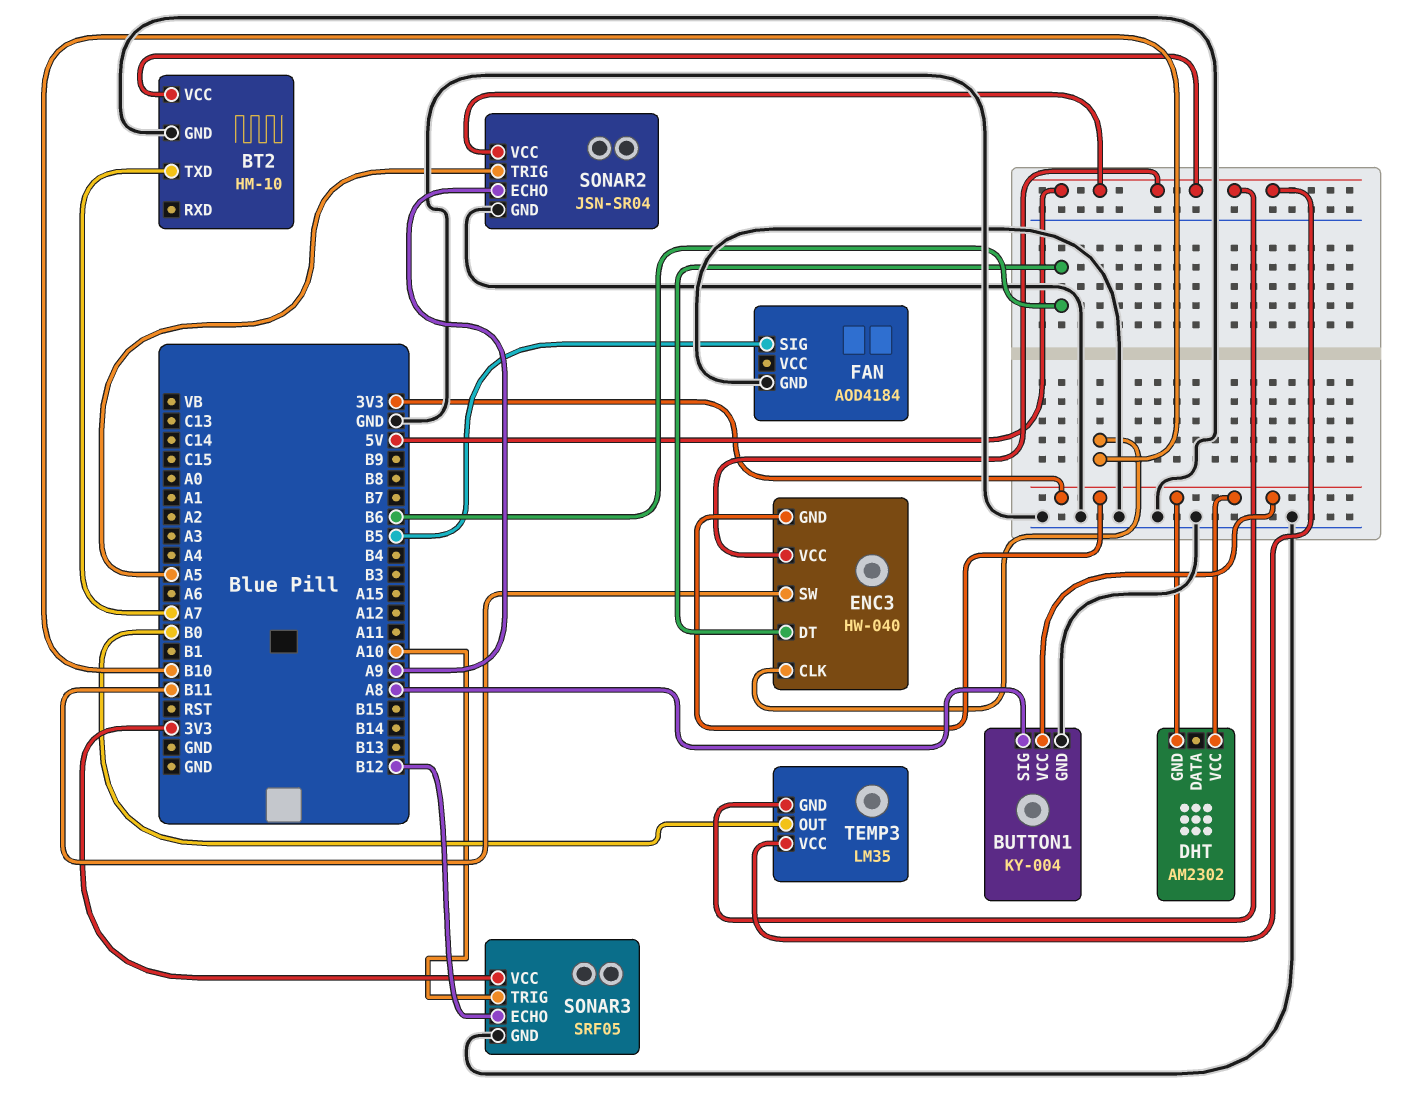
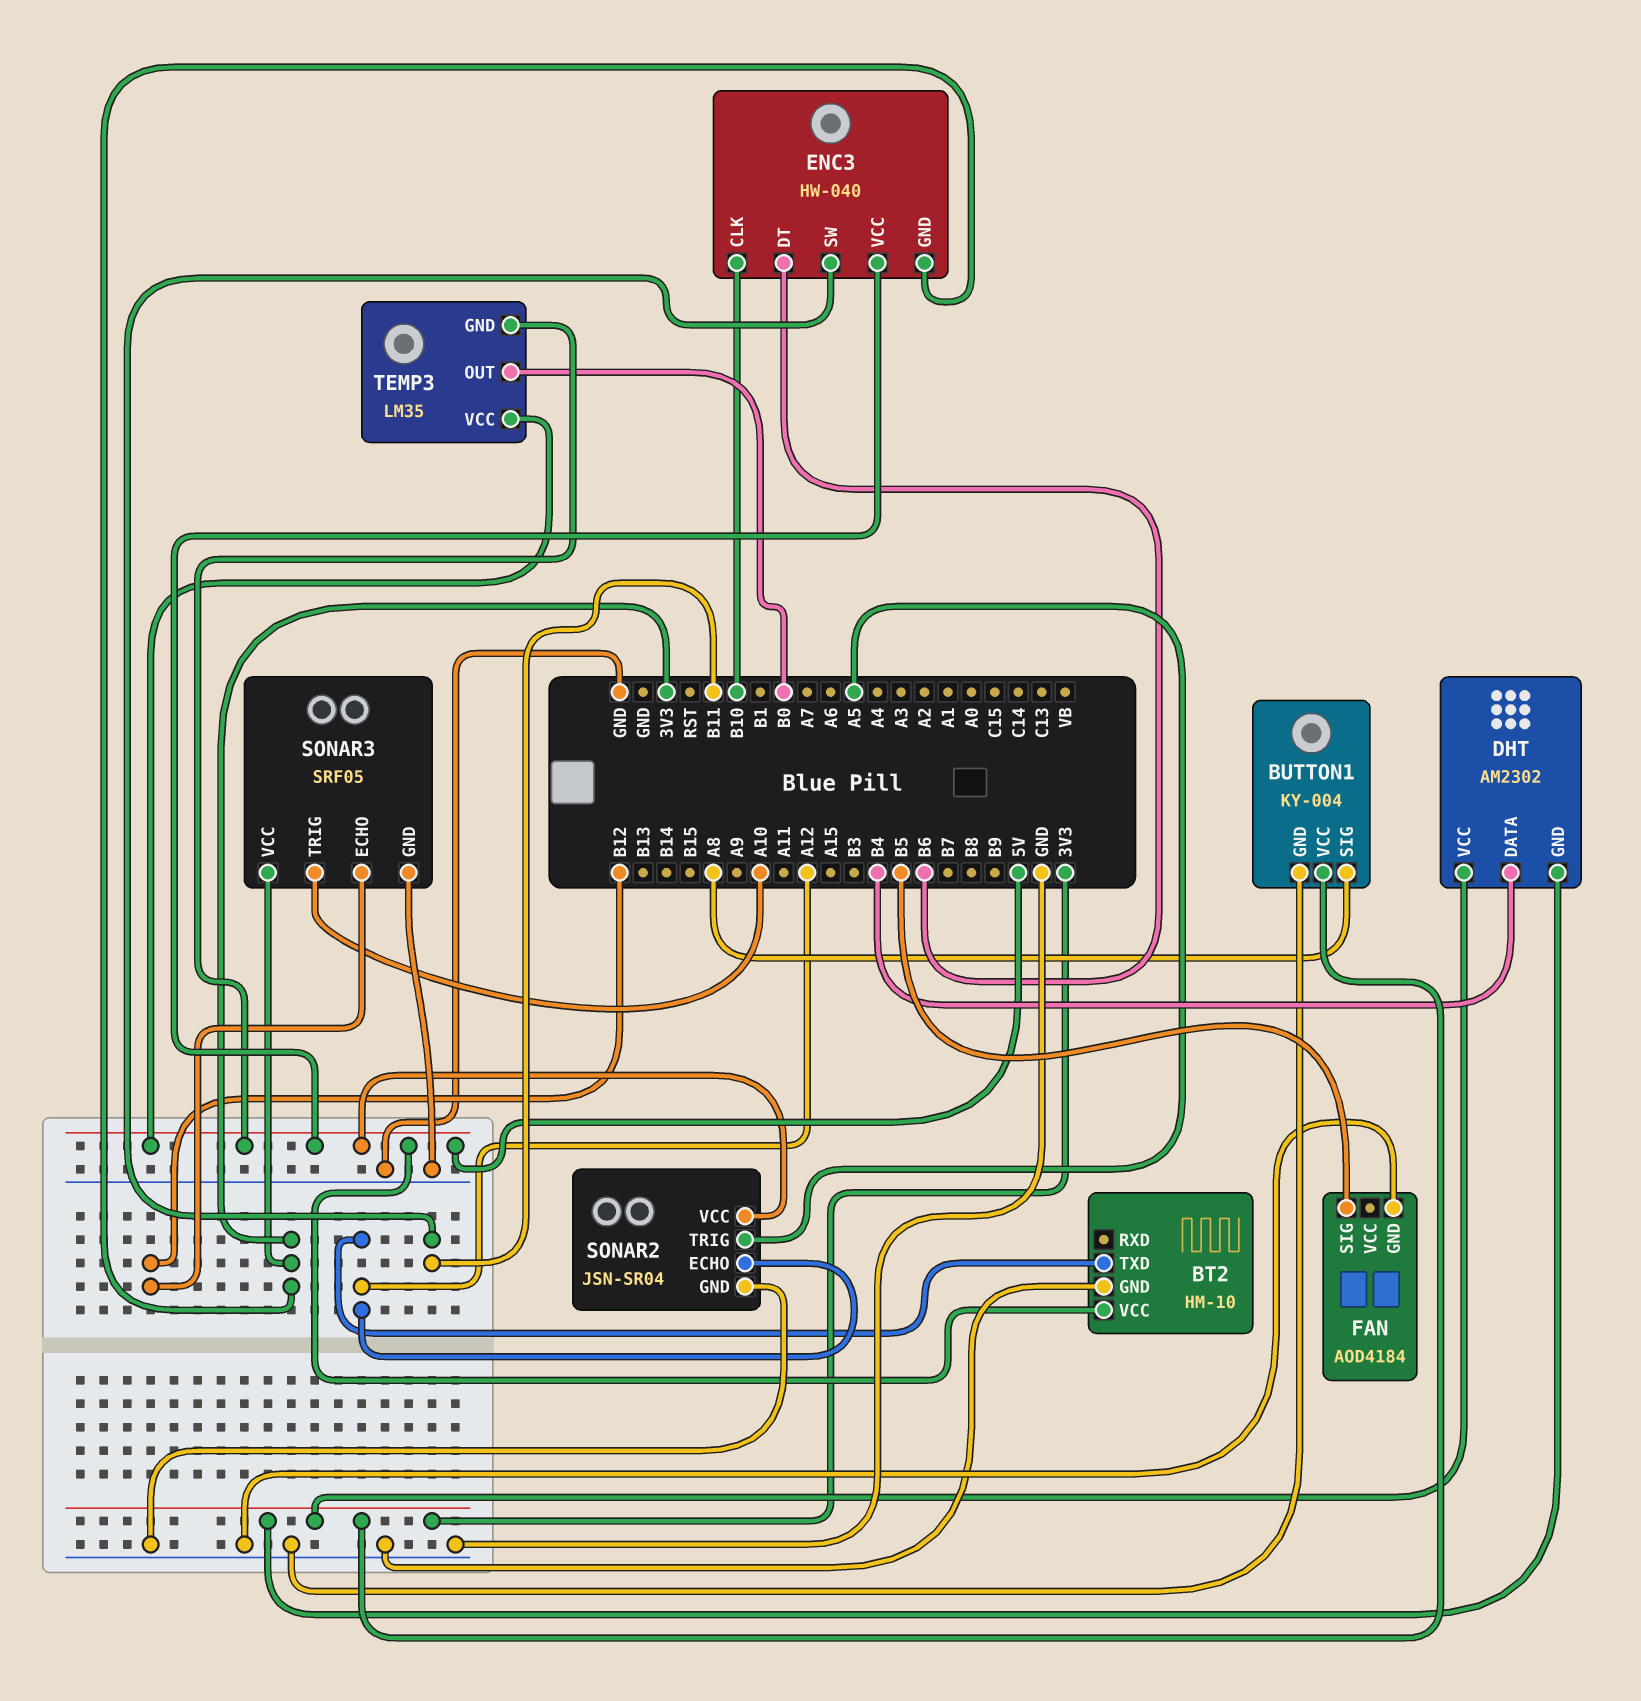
BT2 pin TXD: A7 -> A12
DHT pin DATA: none -> B4
SONAR2 pin ECHO: A9 -> A12

